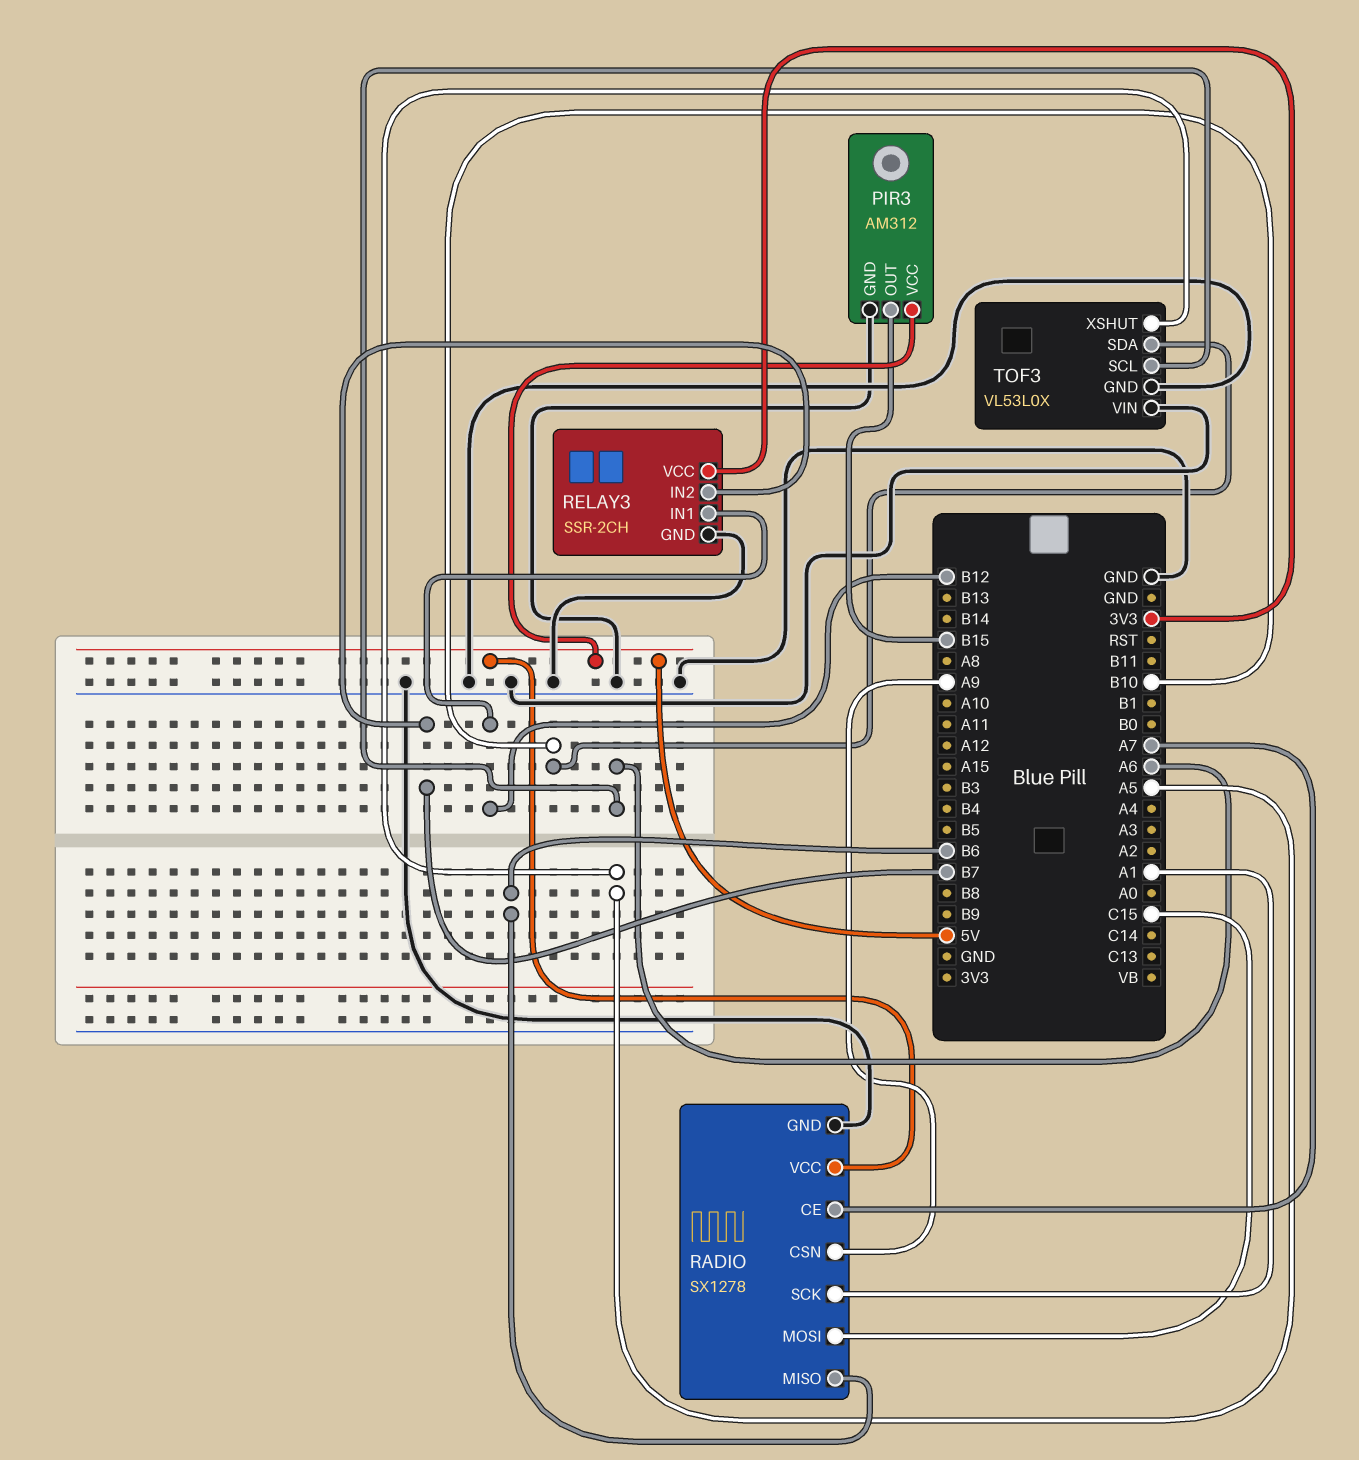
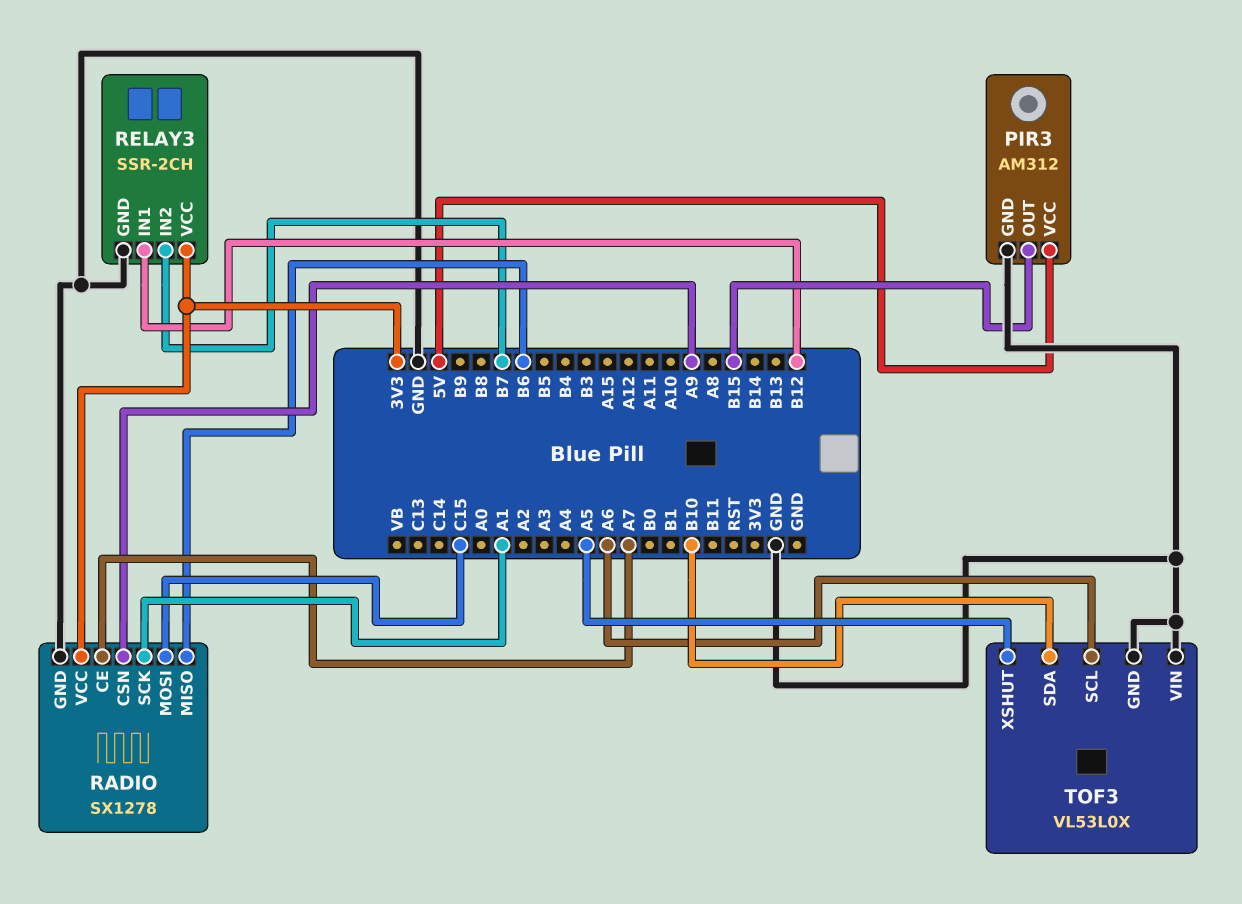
RADIO pin VCC: 5V -> 3V3

